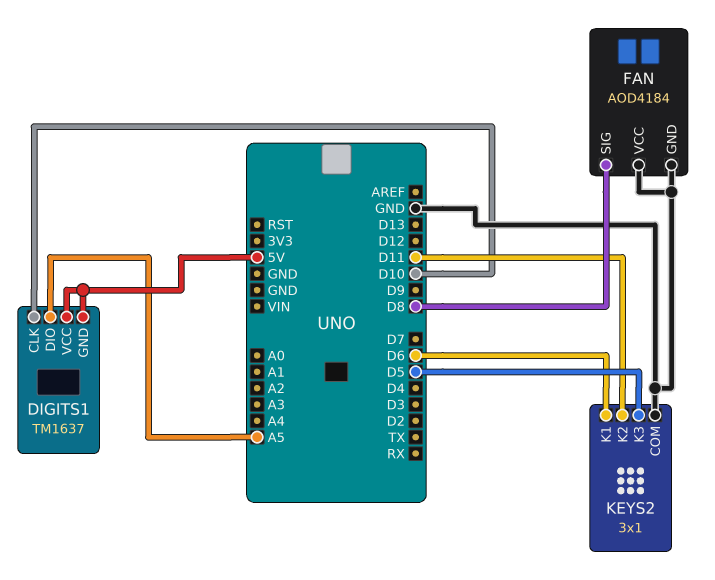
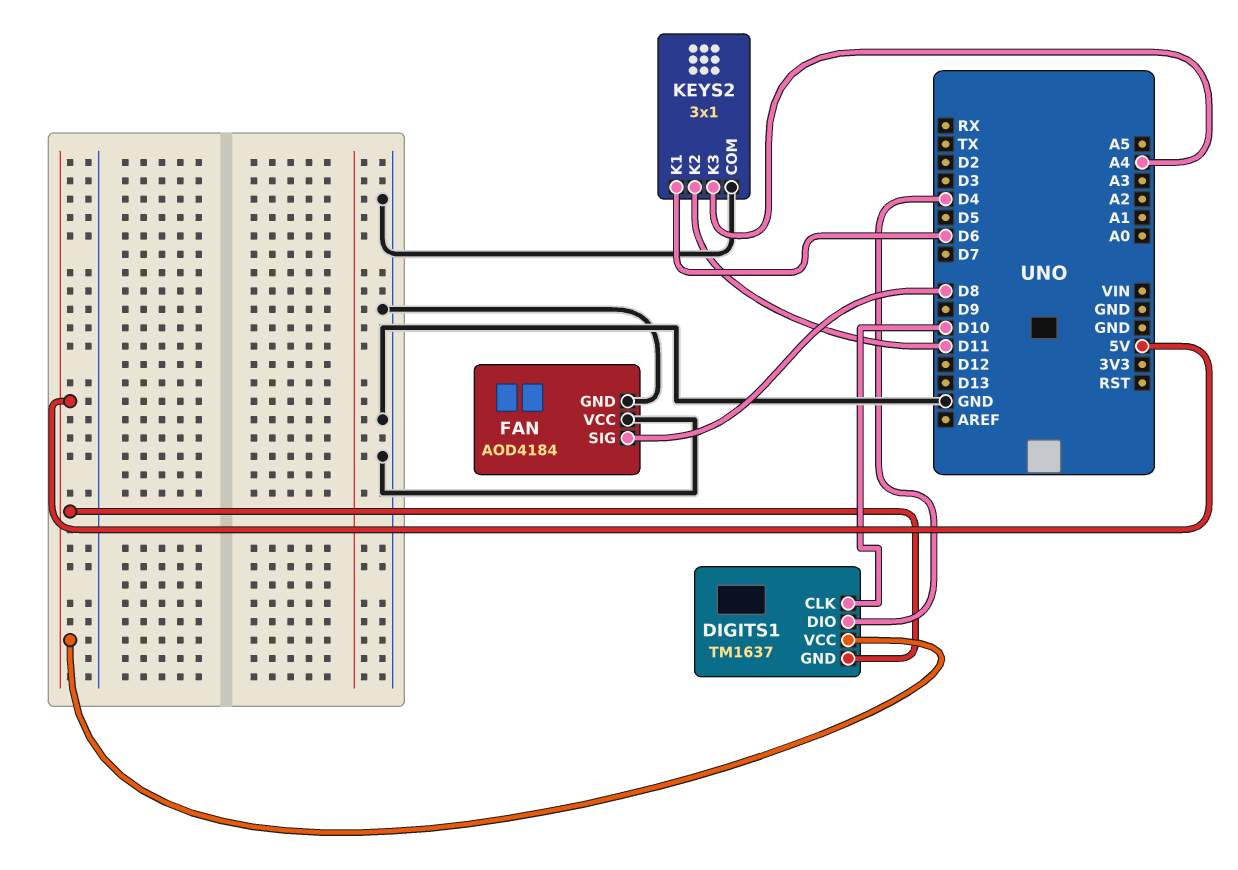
DIGITS1 pin DIO: A5 -> D4
KEYS2 pin K3: D5 -> A4

